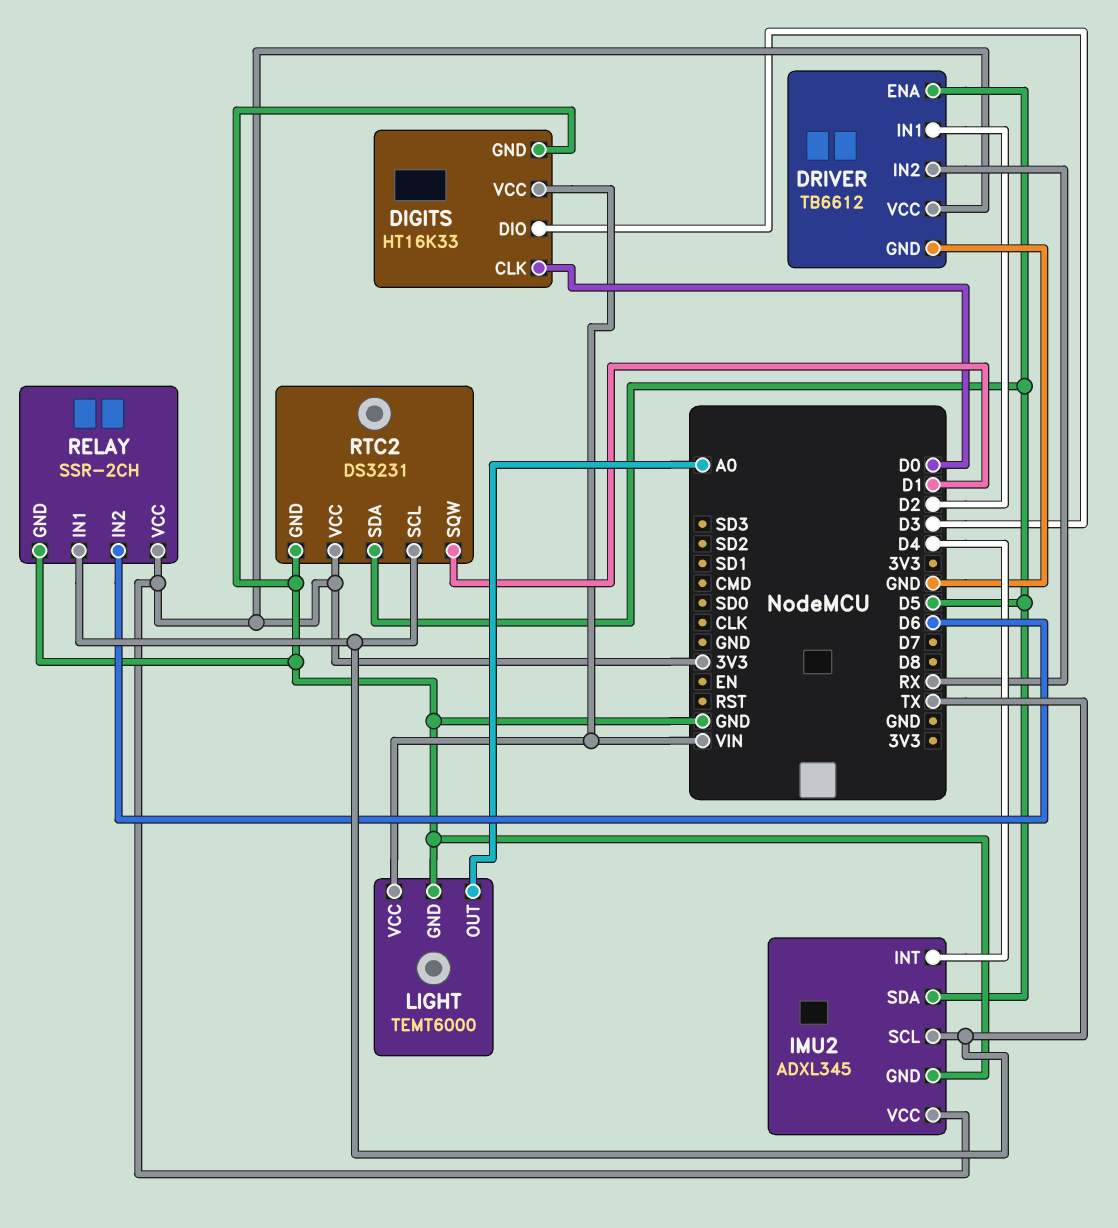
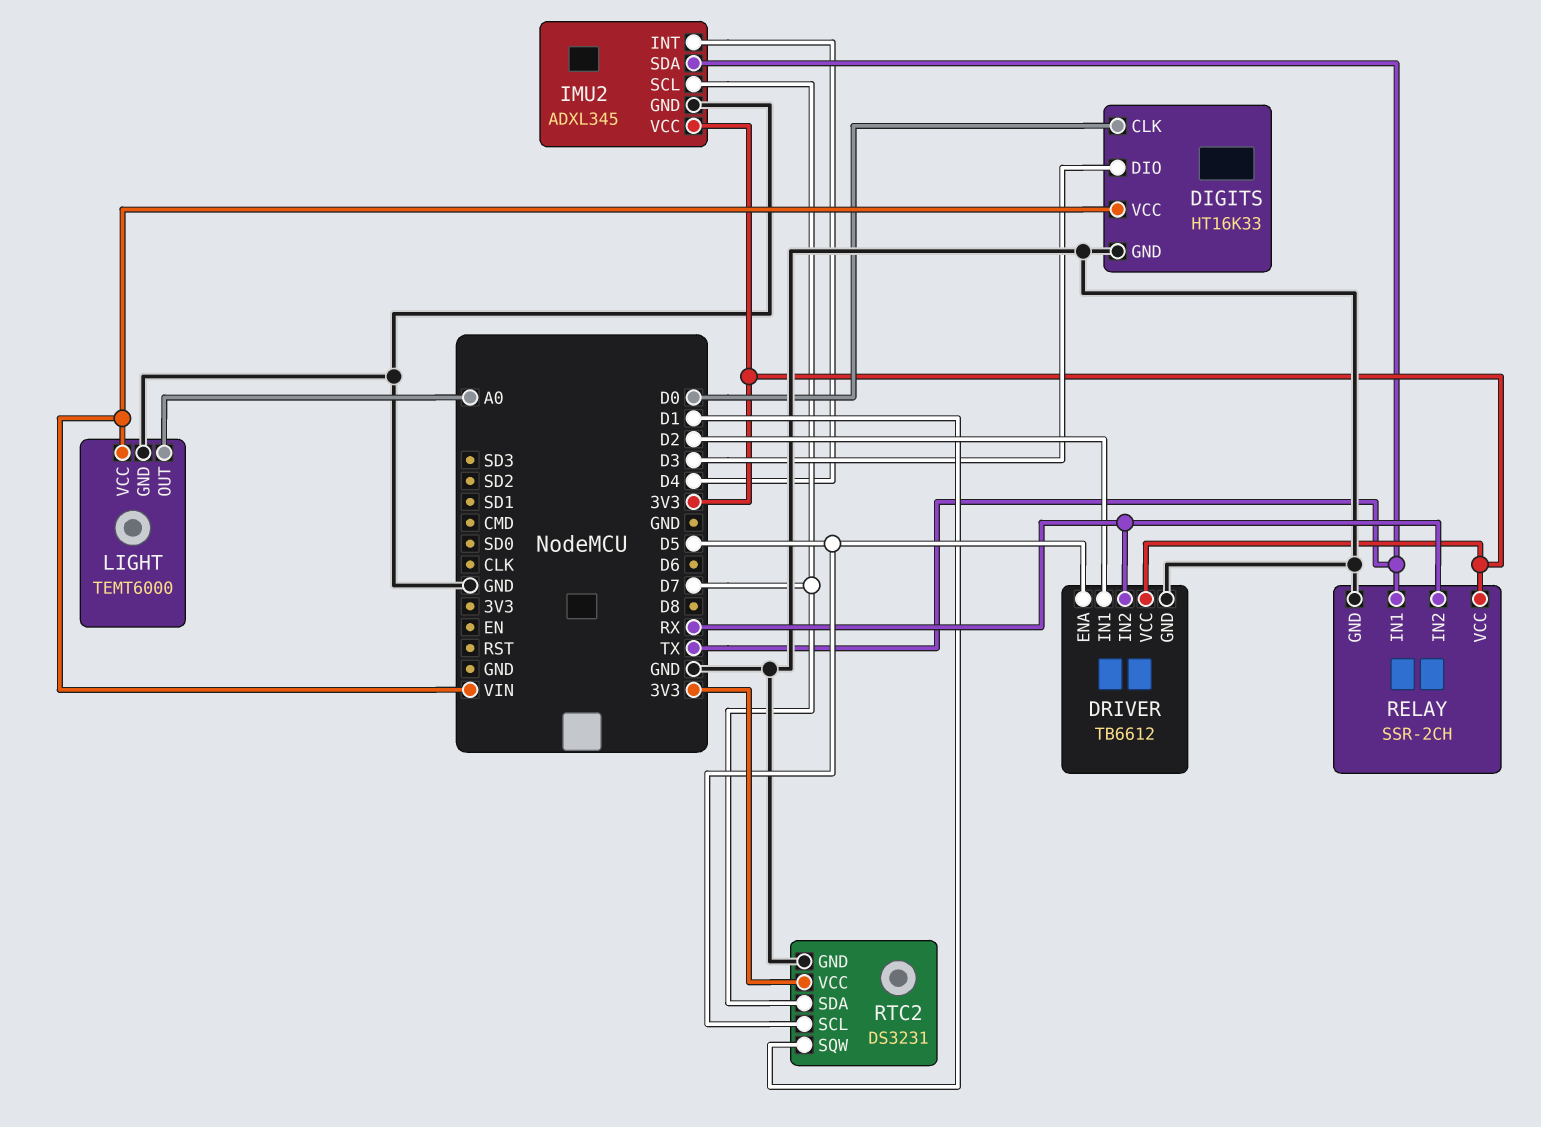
IMU2 pin SCL: TX -> D7
IMU2 pin SDA: D5 -> TX
RELAY pin IN2: D6 -> RX
RTC2 pin SCL: TX -> D5
RTC2 pin SDA: D5 -> D7

